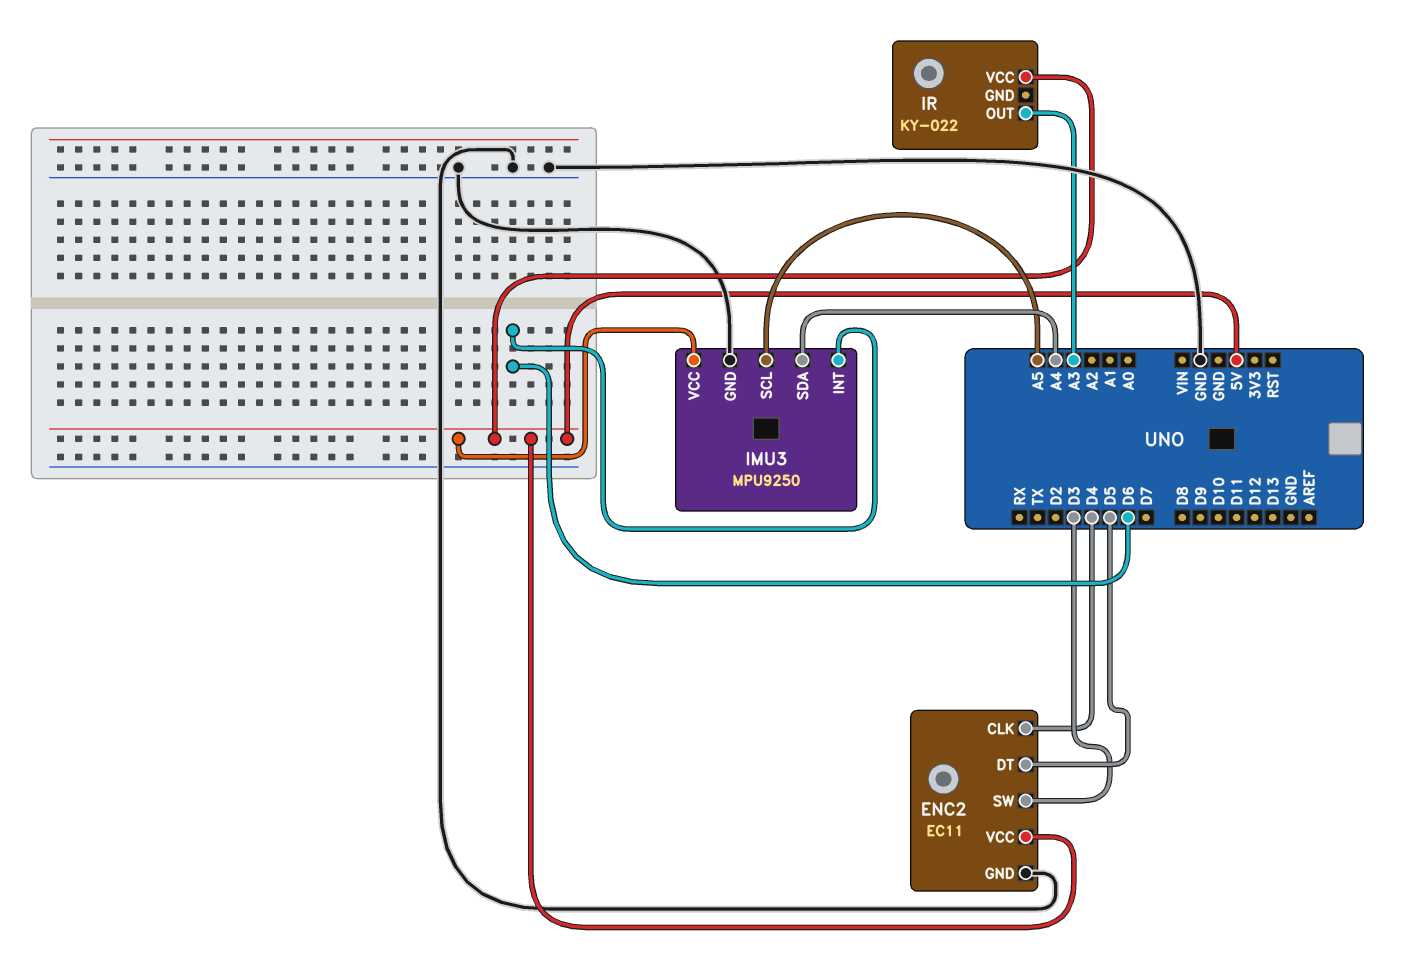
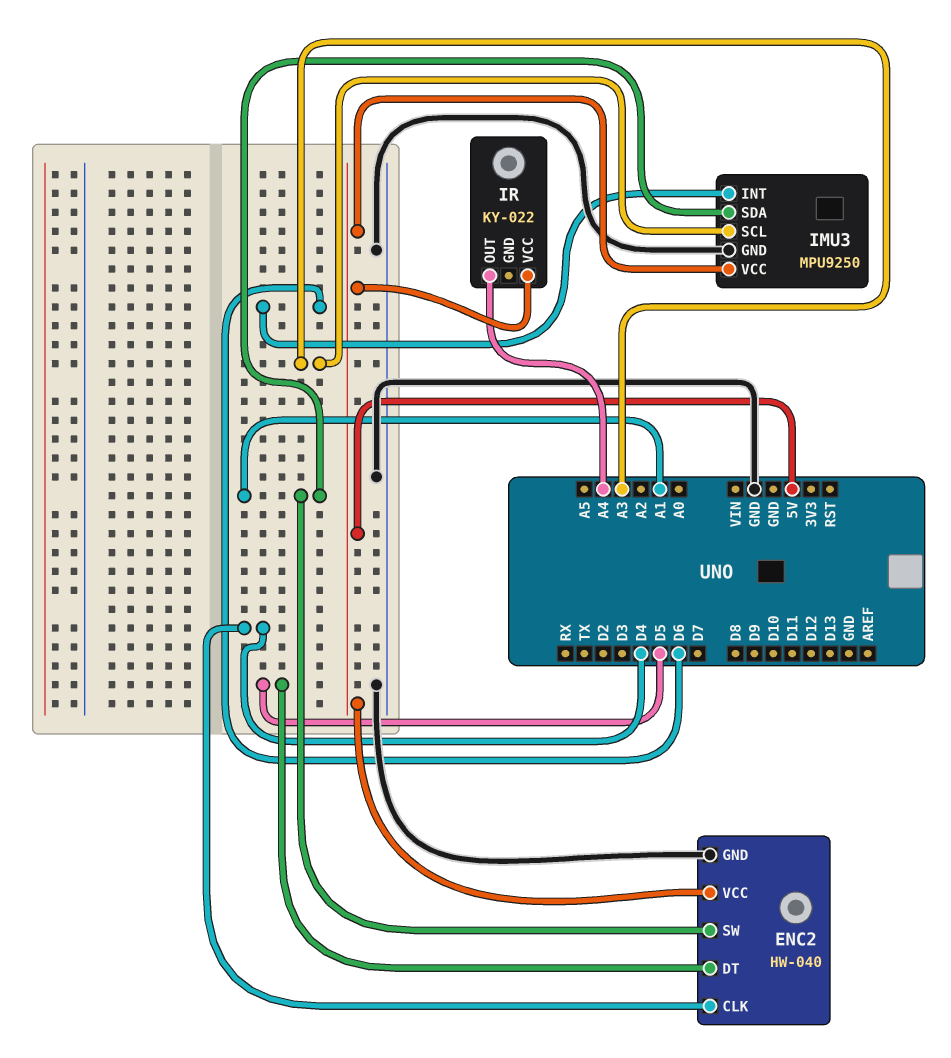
ENC2: EC11 -> HW-040
ENC2 pin SW: D3 -> A1
IMU3 pin SCL: A5 -> A3
IMU3 pin SDA: A4 -> A1
IR pin OUT: A3 -> A4

